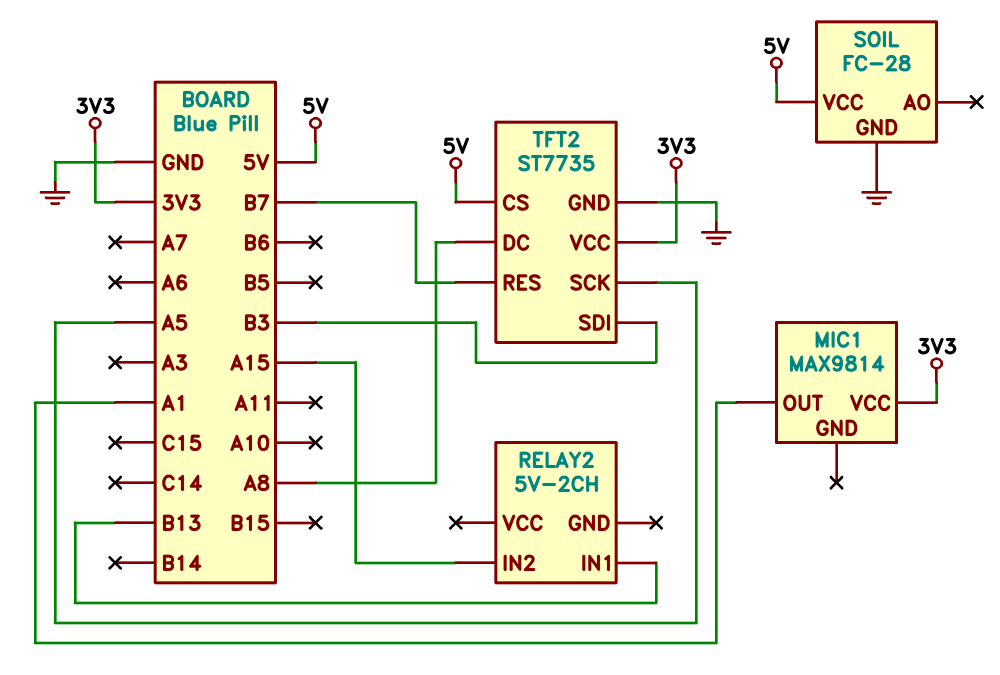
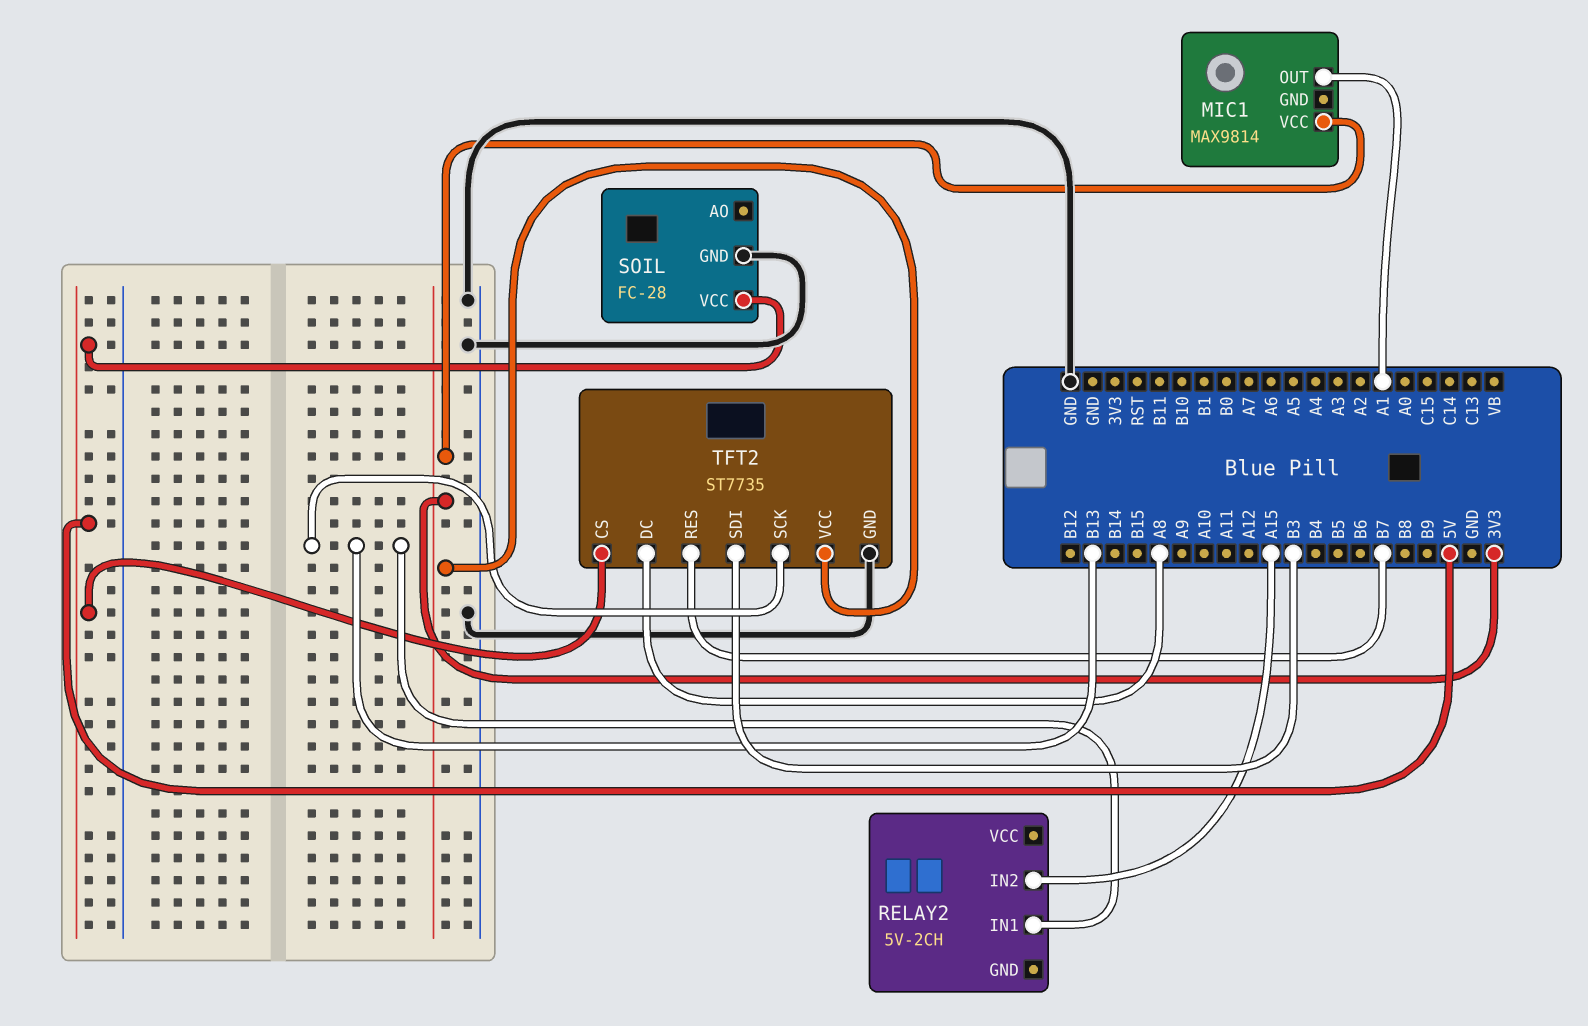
TFT2 pin SCK: A5 -> B13

